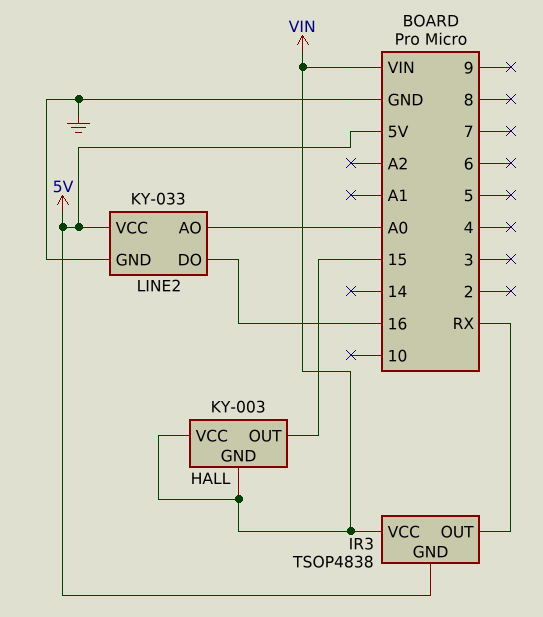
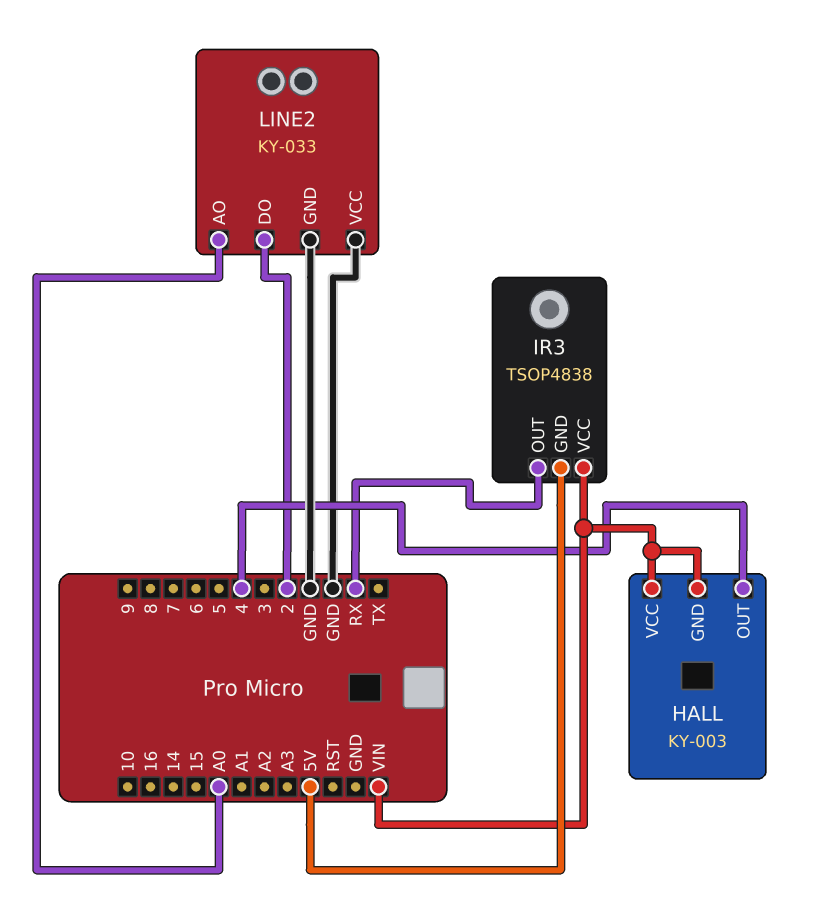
HALL pin OUT: 15 -> 4
LINE2 pin DO: 16 -> 2
LINE2 pin VCC: 5V -> GND

